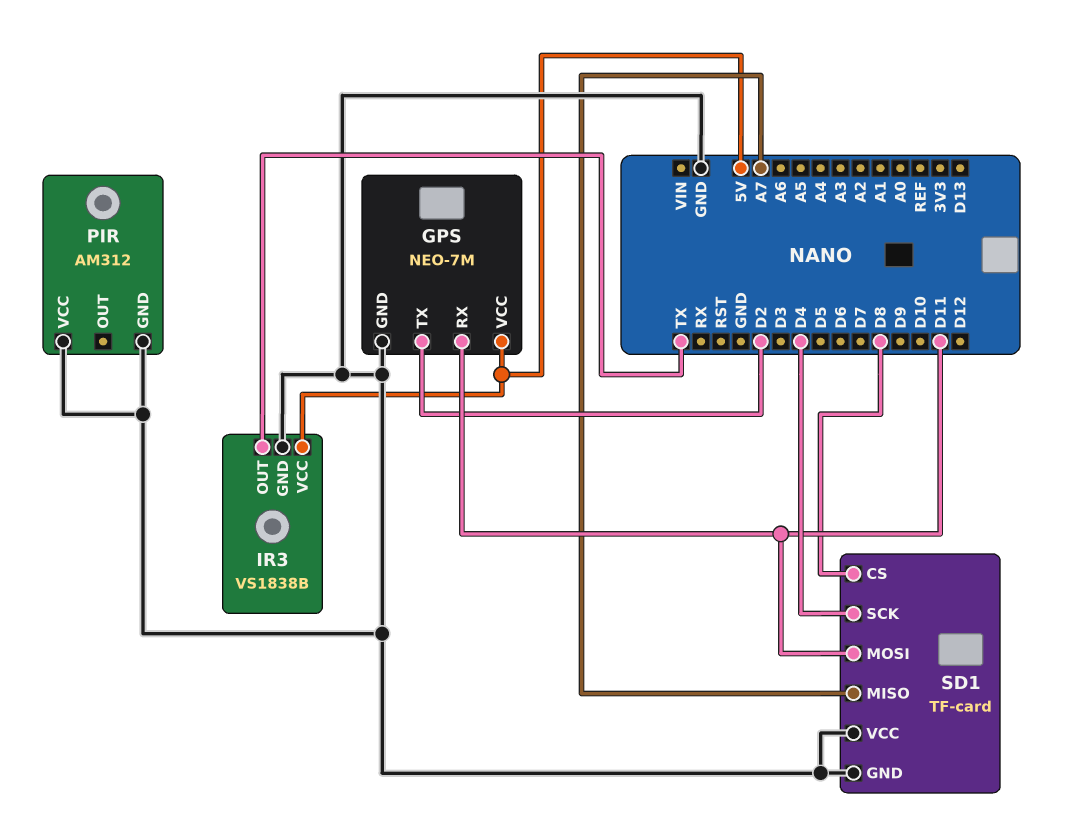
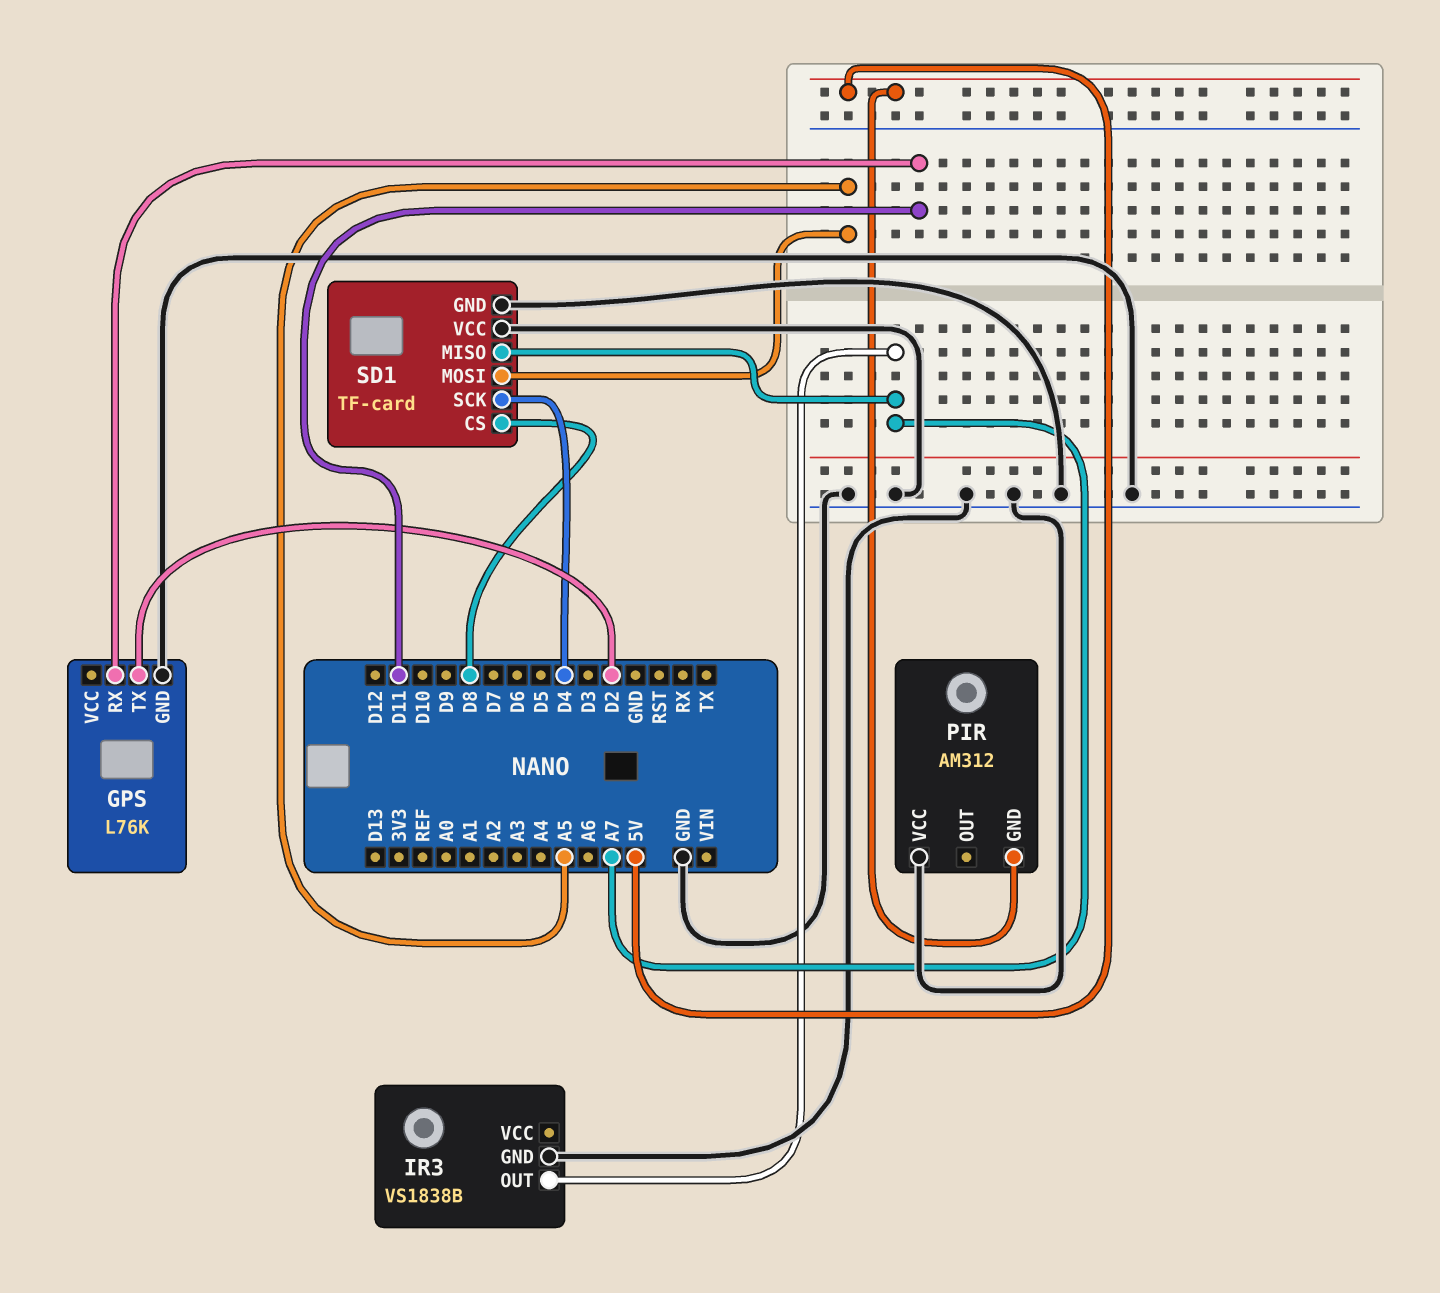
GPS: NEO-7M -> L76K
GPS pin VCC: 5V -> none
IR3 pin OUT: TX -> A7
IR3 pin VCC: 5V -> none
PIR pin GND: GND -> 5V
SD1 pin MOSI: D11 -> A5

